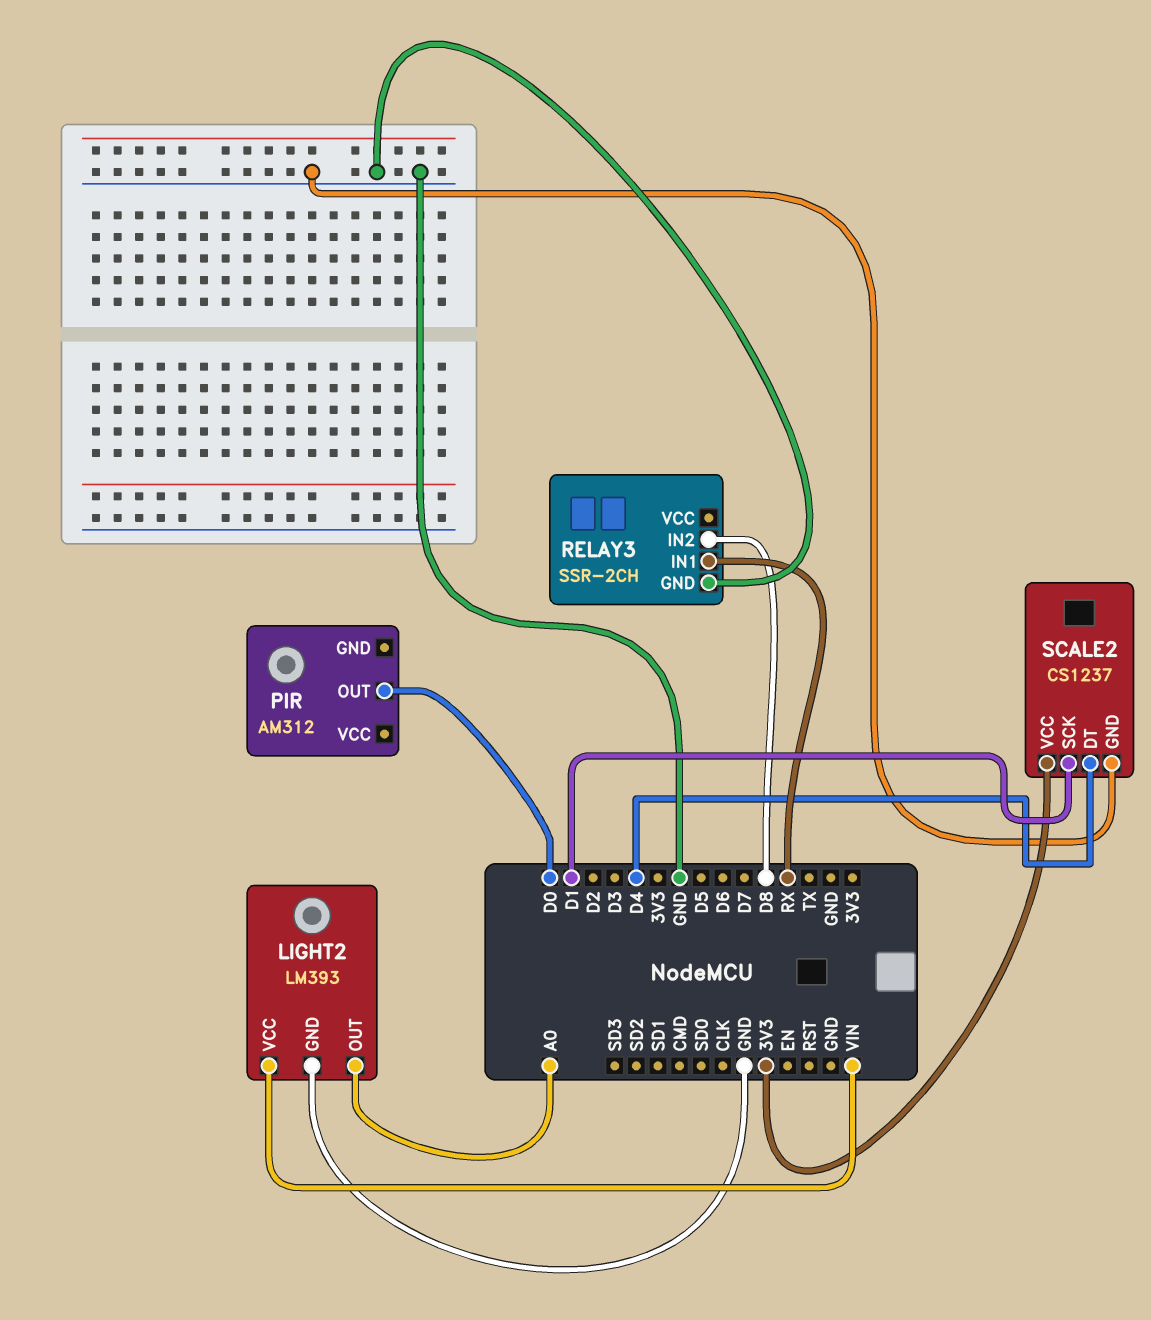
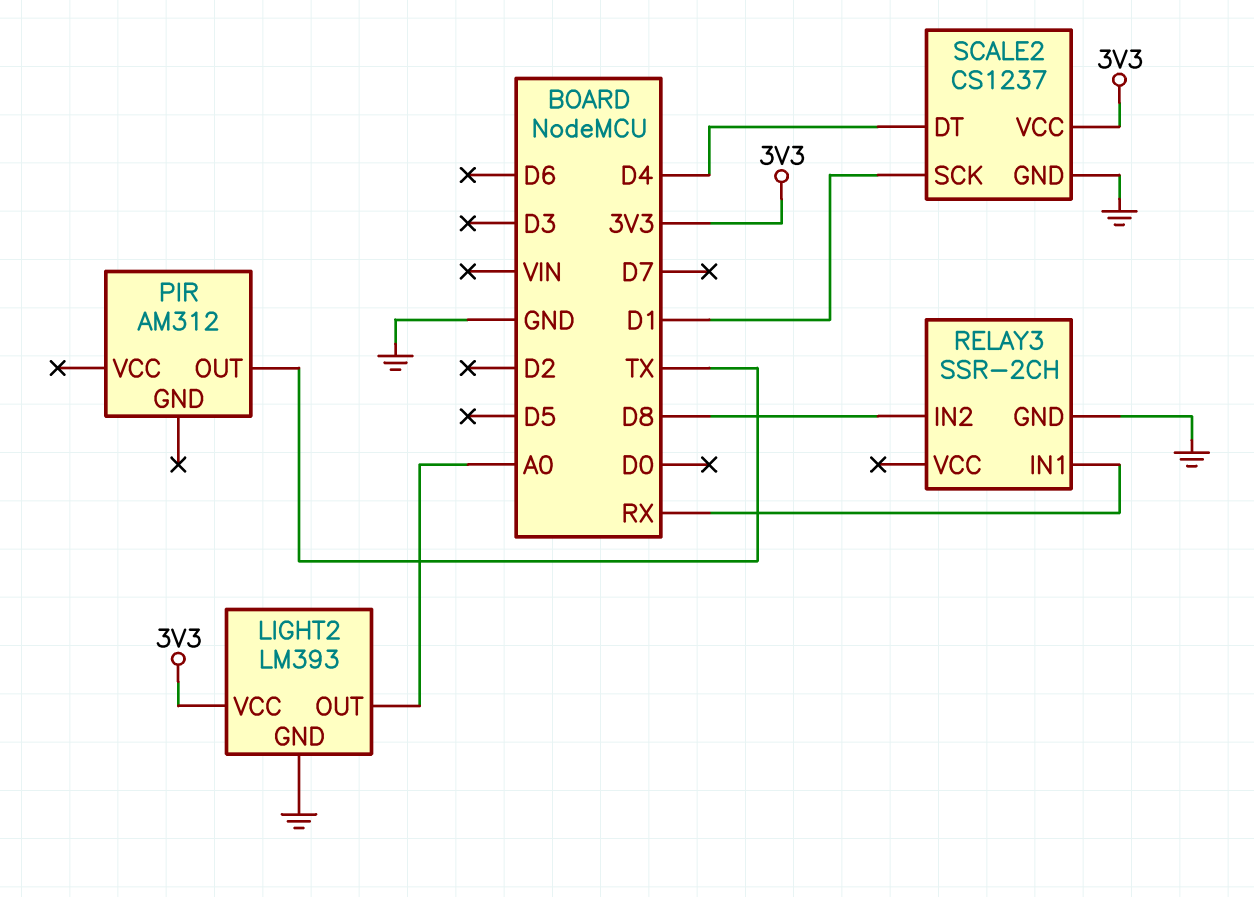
LIGHT2 pin VCC: VIN -> 3V3
PIR pin OUT: D0 -> TX

